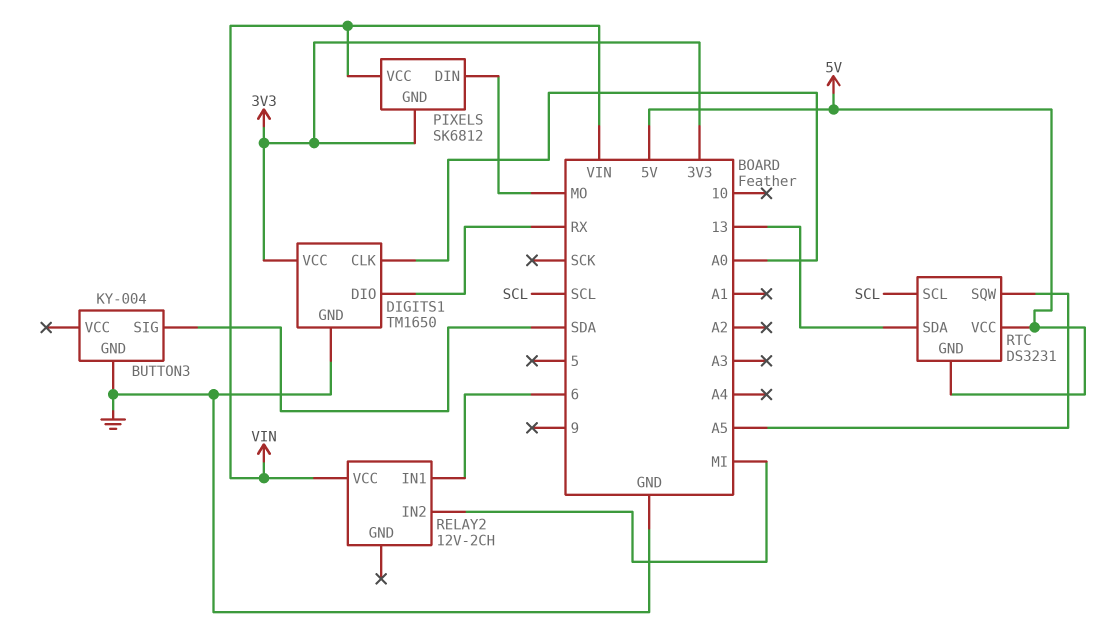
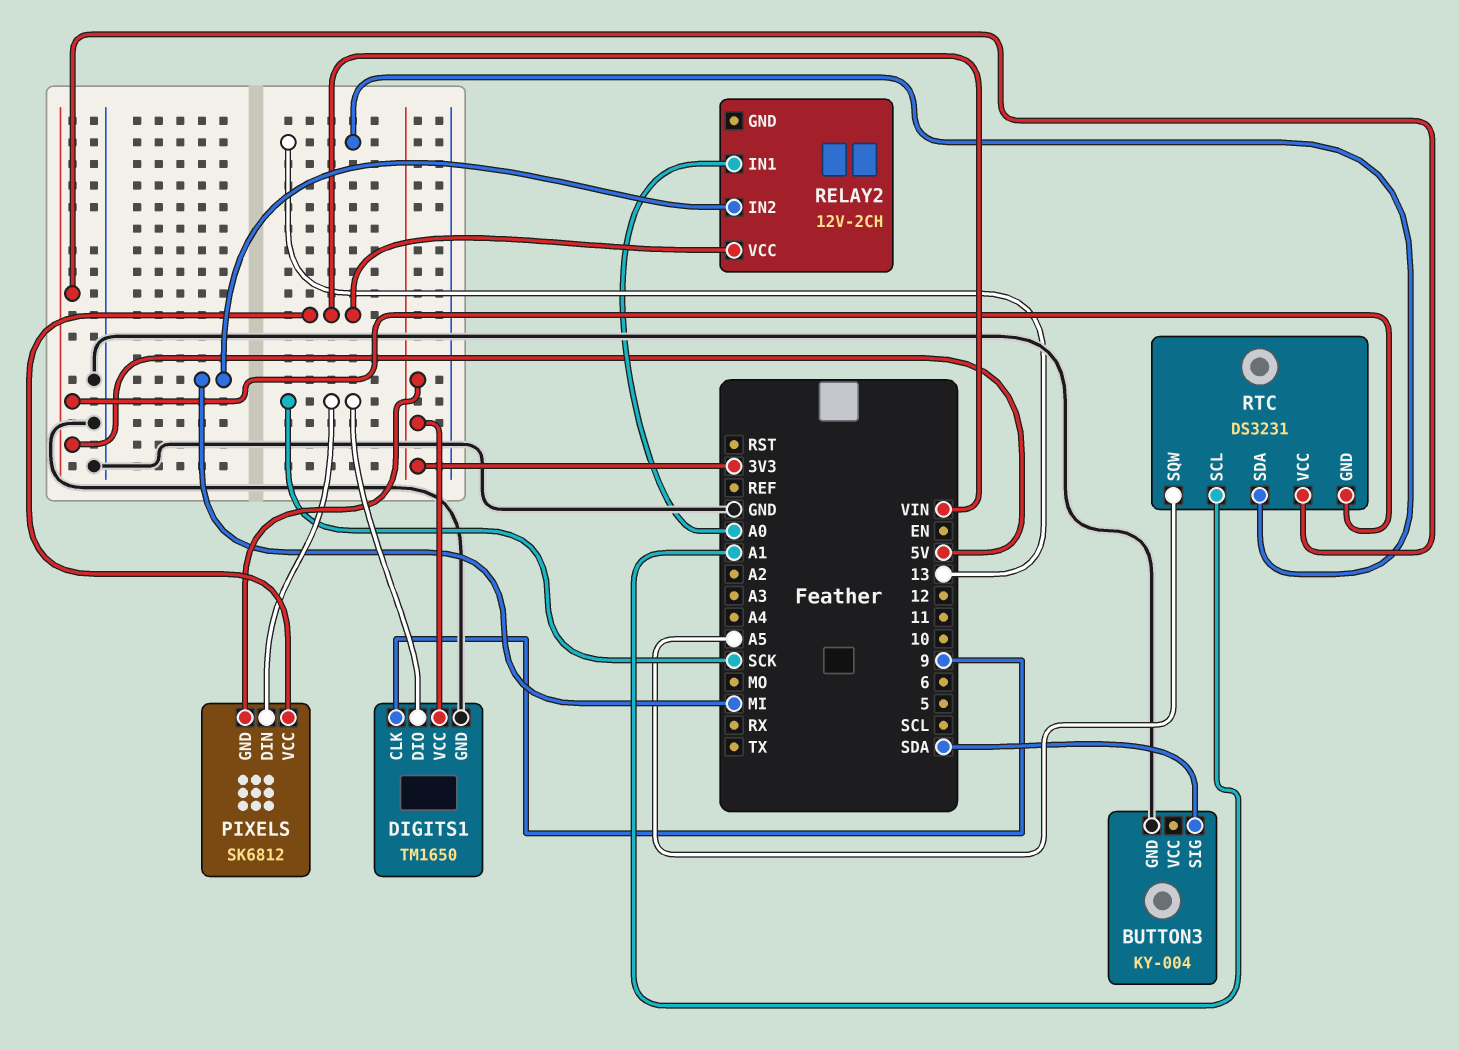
DIGITS1 pin CLK: A0 -> 9
DIGITS1 pin DIO: RX -> SCK
PIXELS pin DIN: MO -> SCK
RELAY2 pin IN1: 6 -> A0
RTC pin SCL: SCL -> A1

